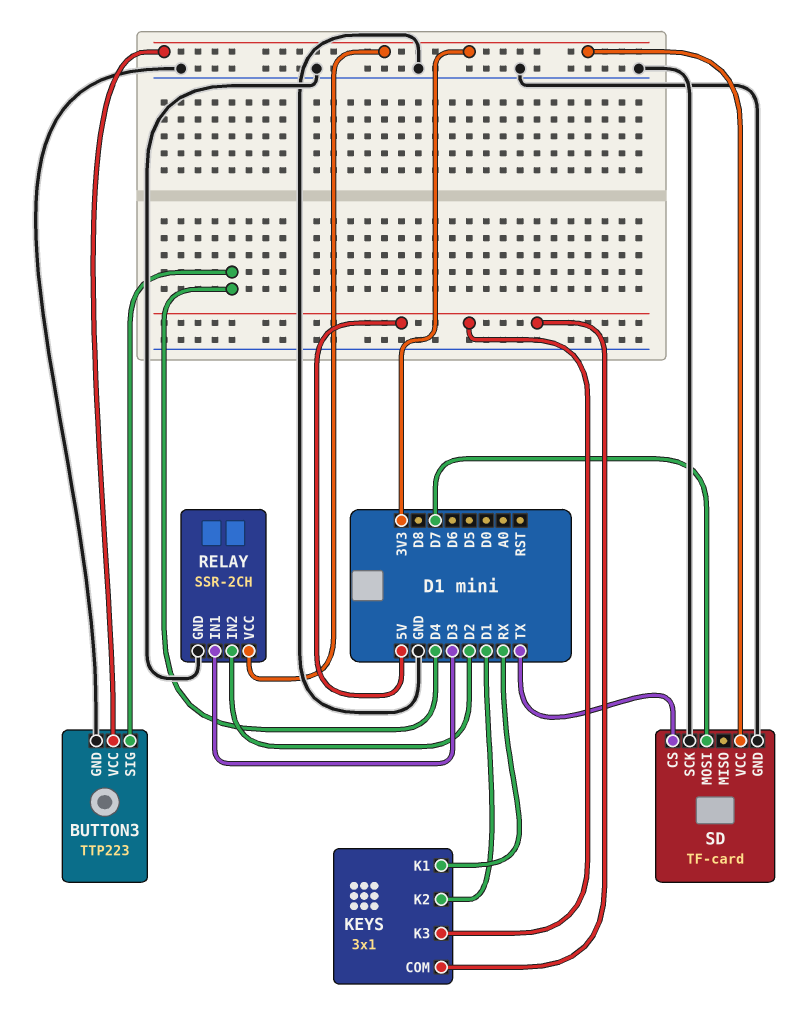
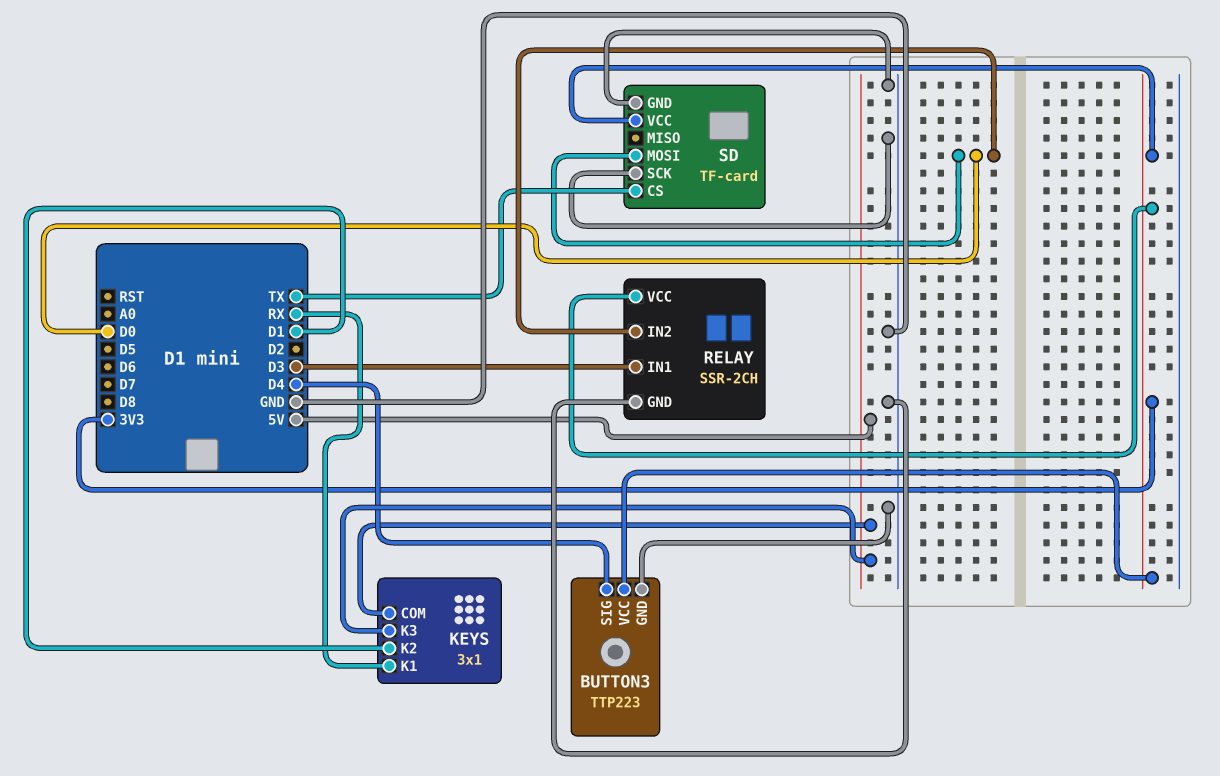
RELAY pin IN2: D2 -> D0
SD pin MOSI: D7 -> D0

